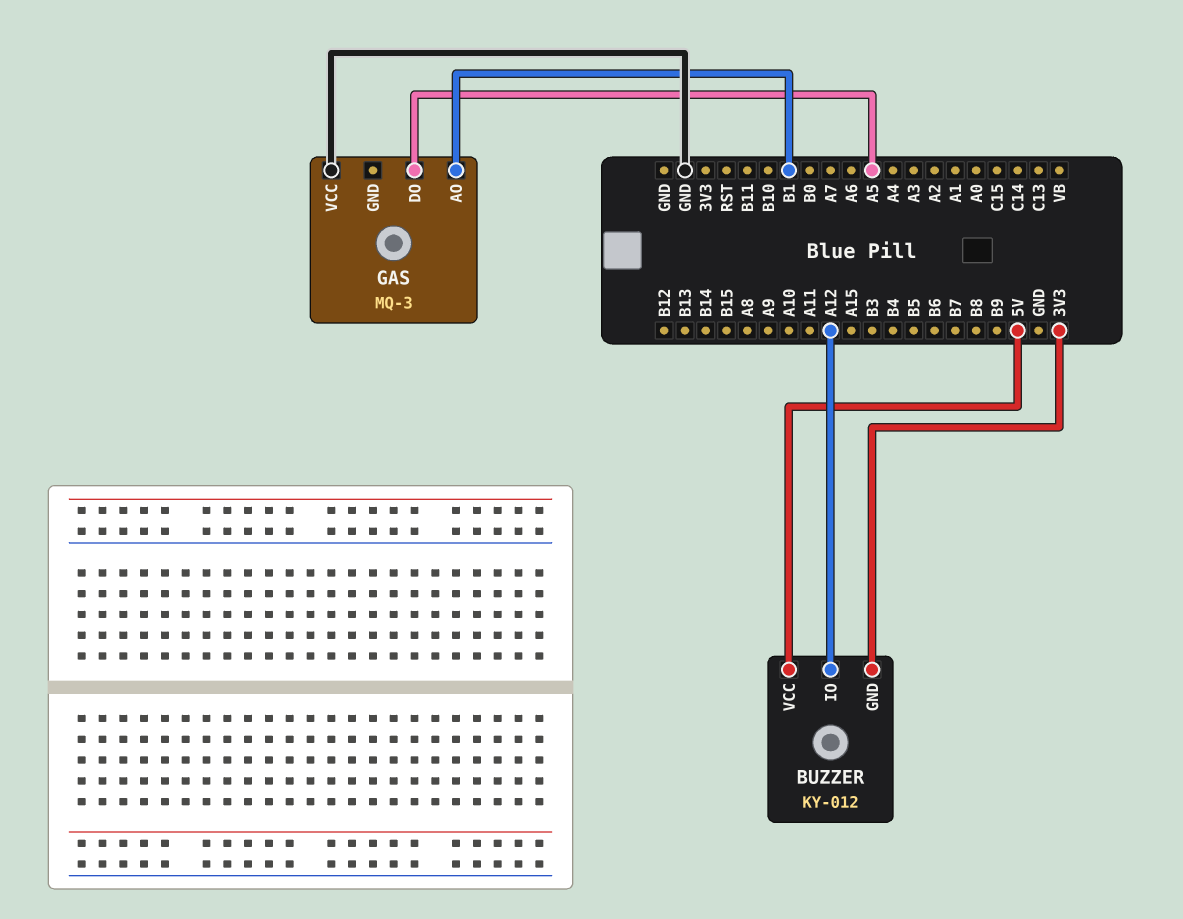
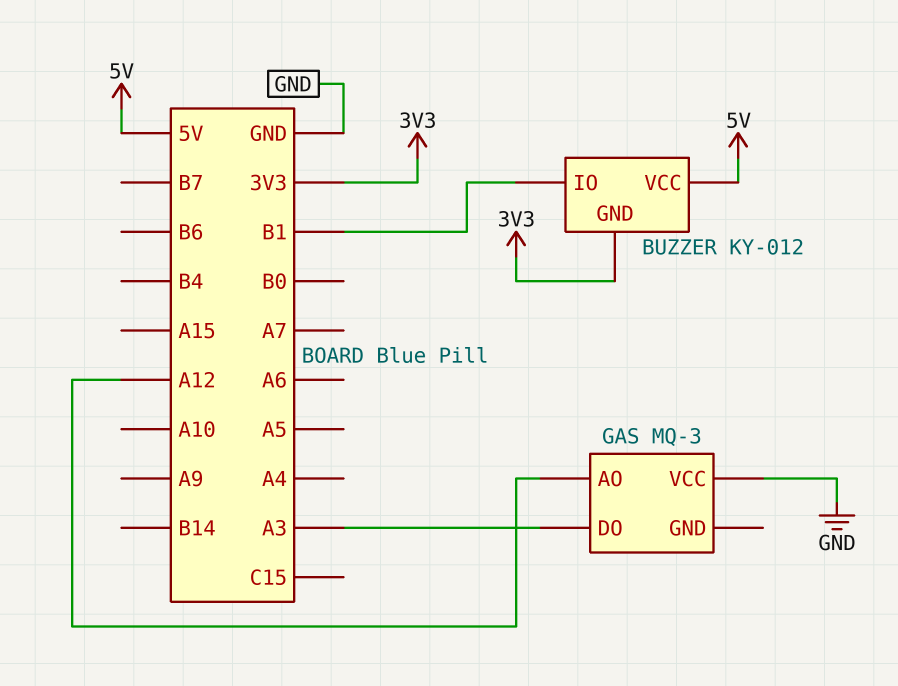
BUZZER pin IO: A12 -> B1
GAS pin AO: B1 -> A12
GAS pin DO: A5 -> A3

